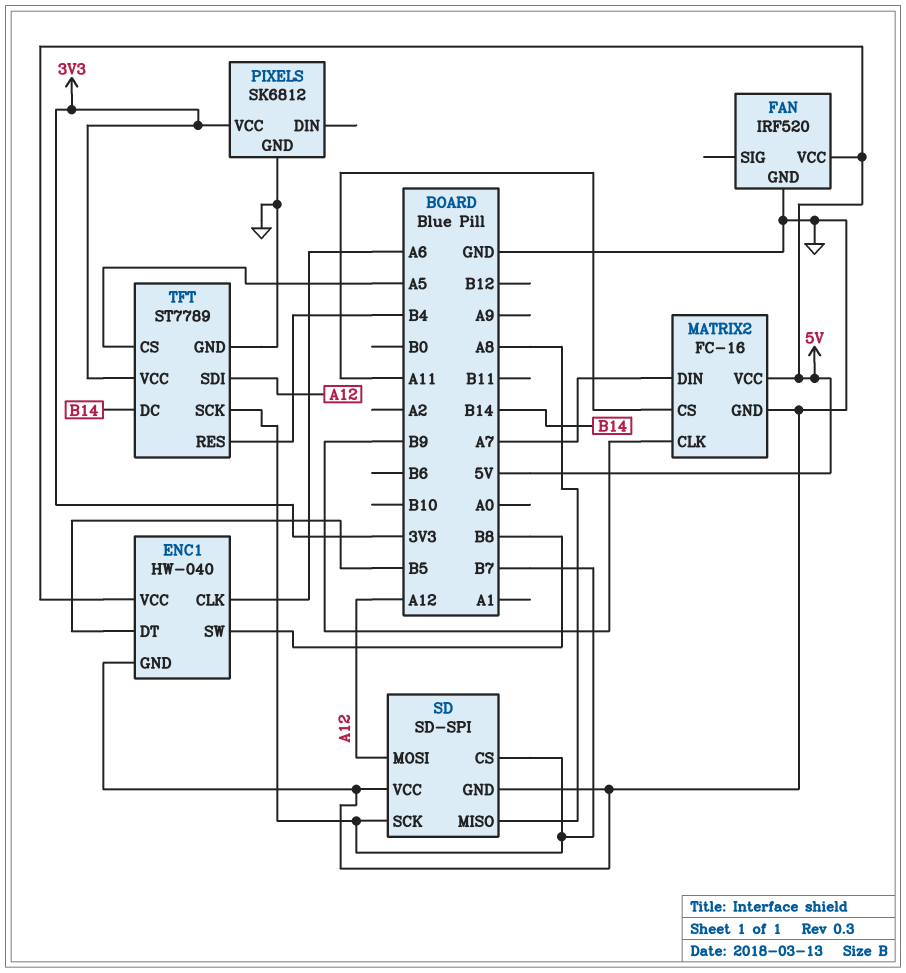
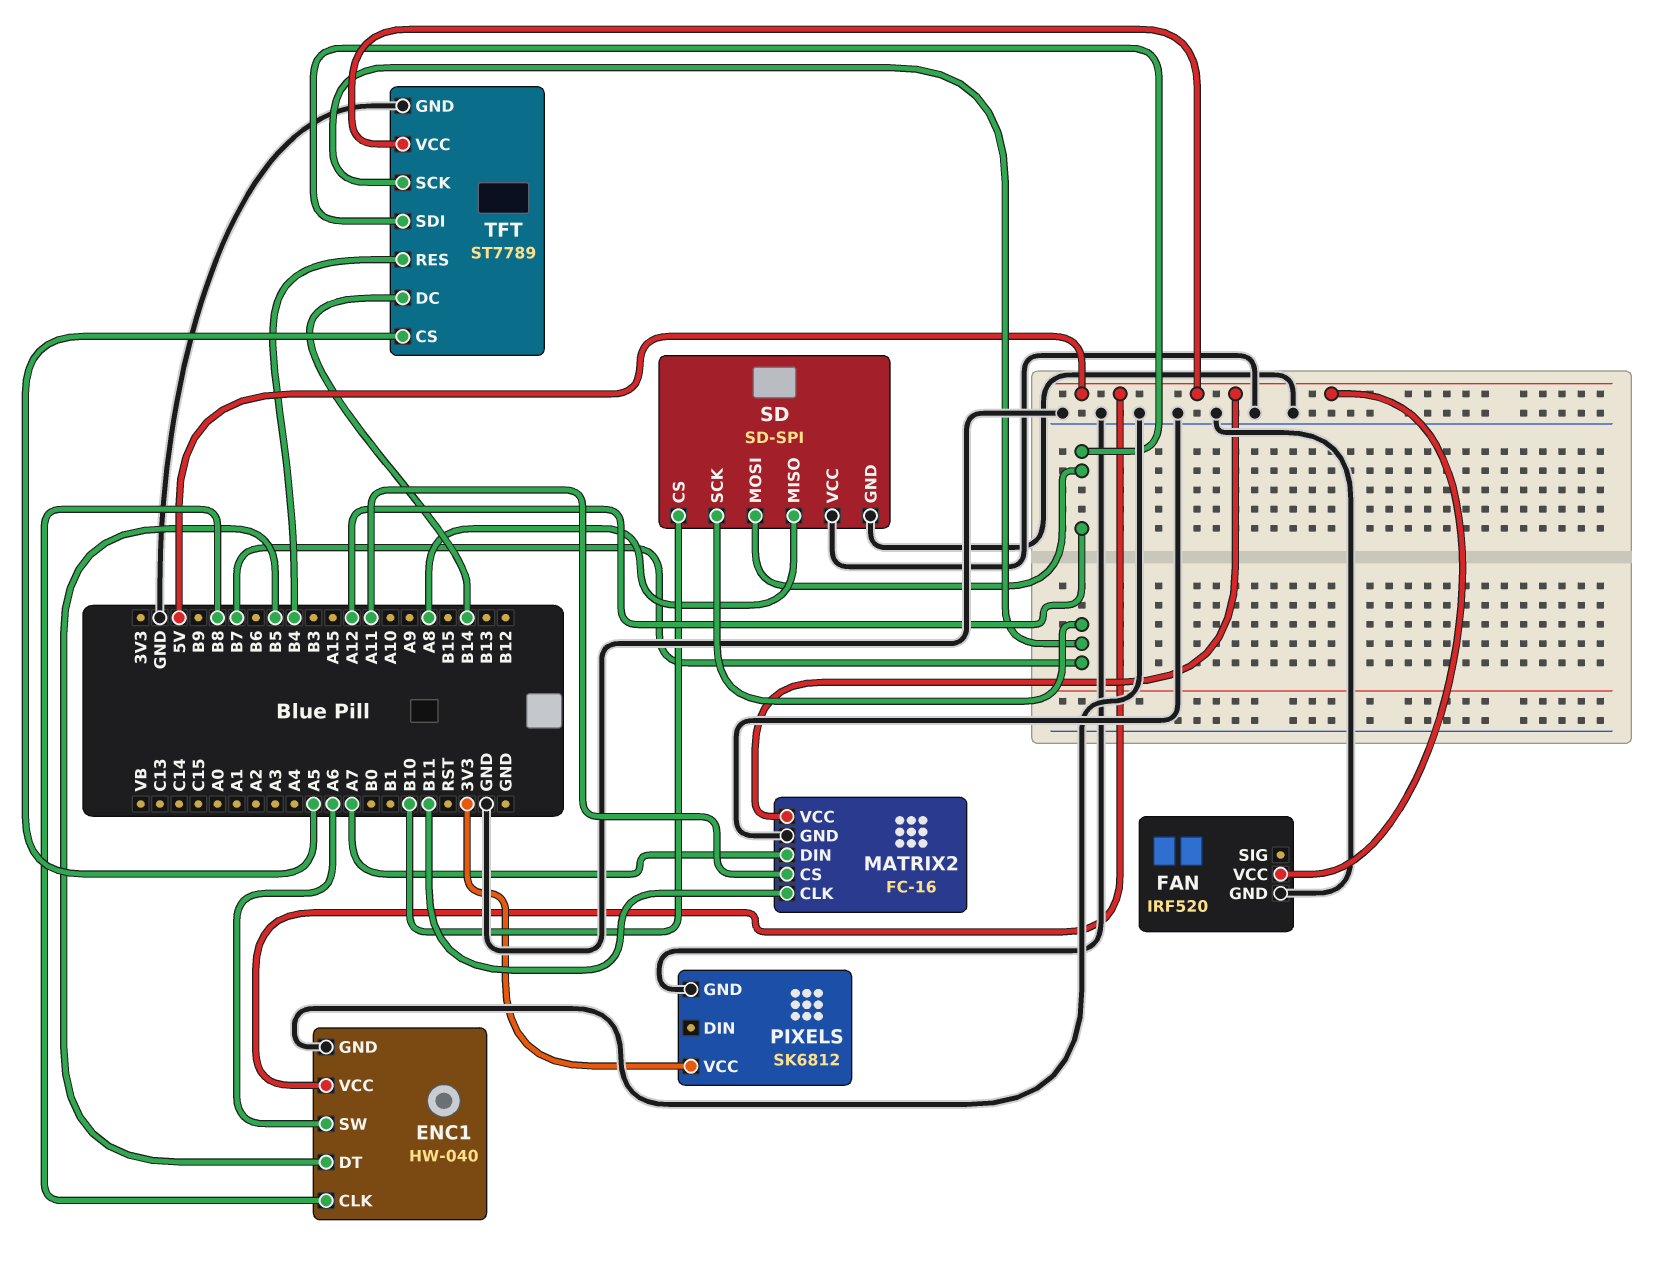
ENC1 pin CLK: A6 -> B8
ENC1 pin SW: B8 -> A6
MATRIX2 pin CLK: B9 -> B11
SD pin CS: B7 -> B10
TFT pin VCC: 3V3 -> 5V

